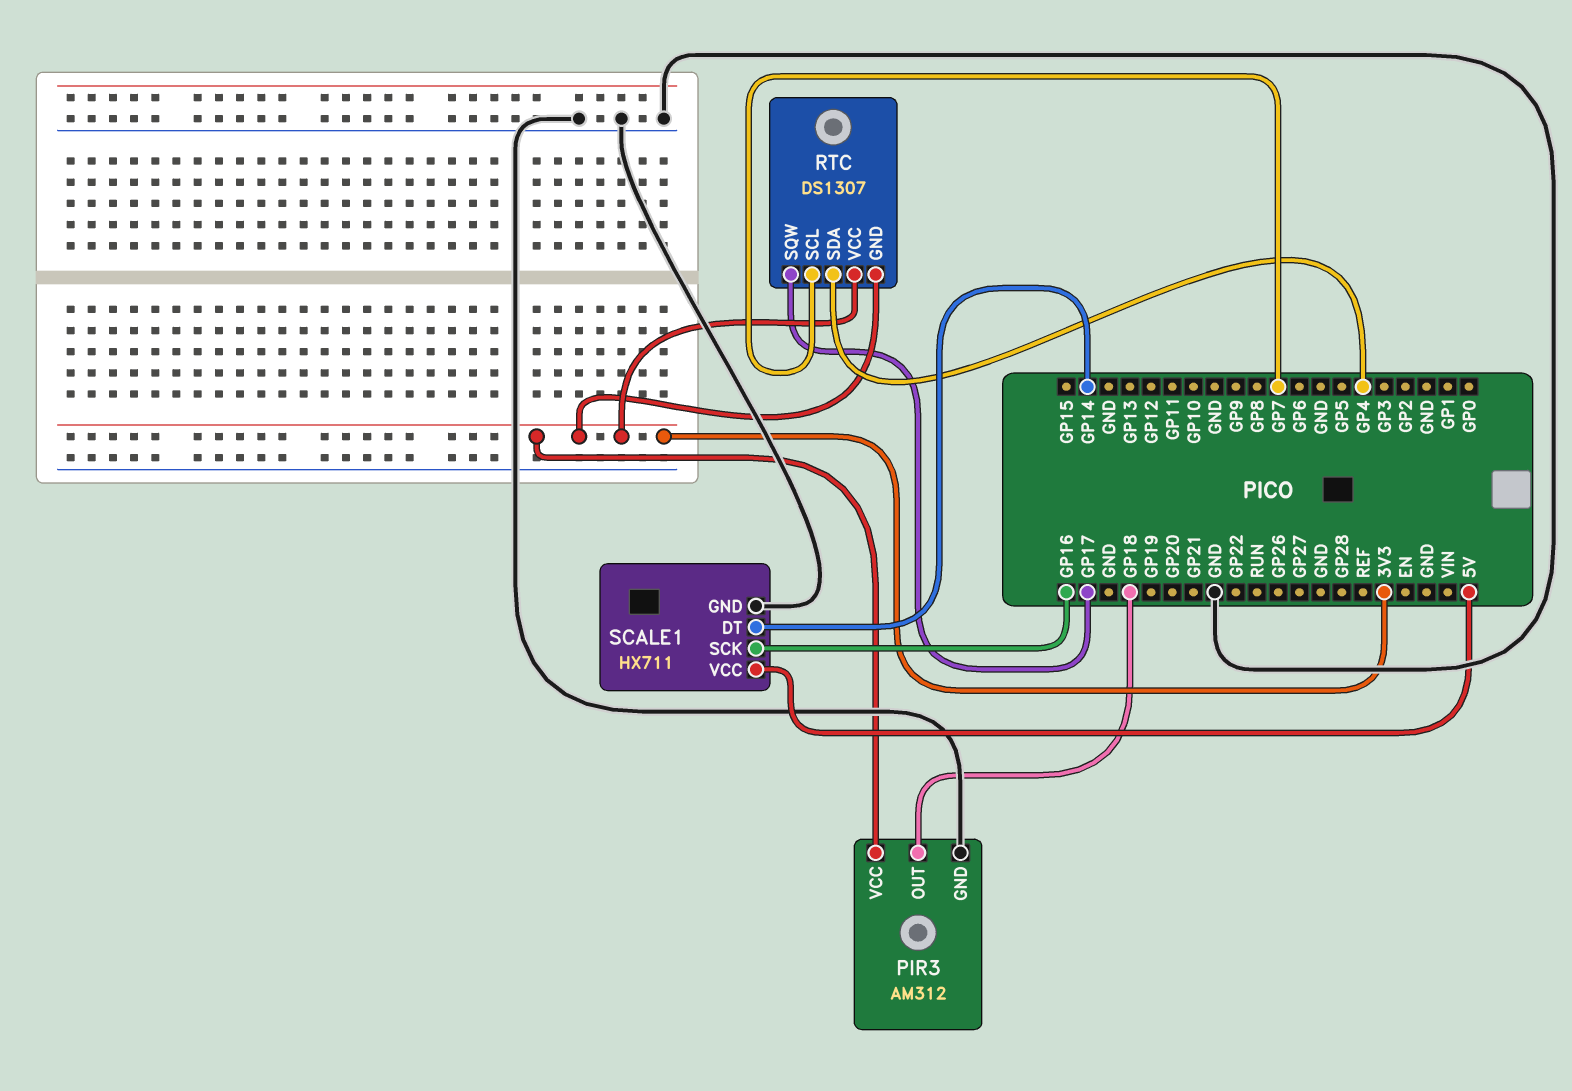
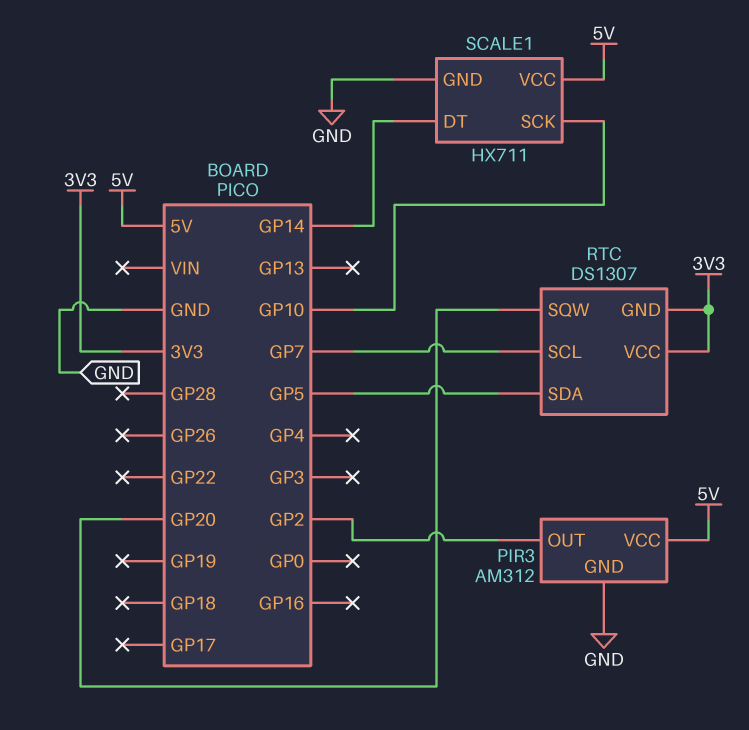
PIR3 pin OUT: GP18 -> GP2
PIR3 pin VCC: 3V3 -> 5V
RTC pin SDA: GP4 -> GP5
RTC pin SQW: GP17 -> GP20
SCALE1 pin SCK: GP16 -> GP10

